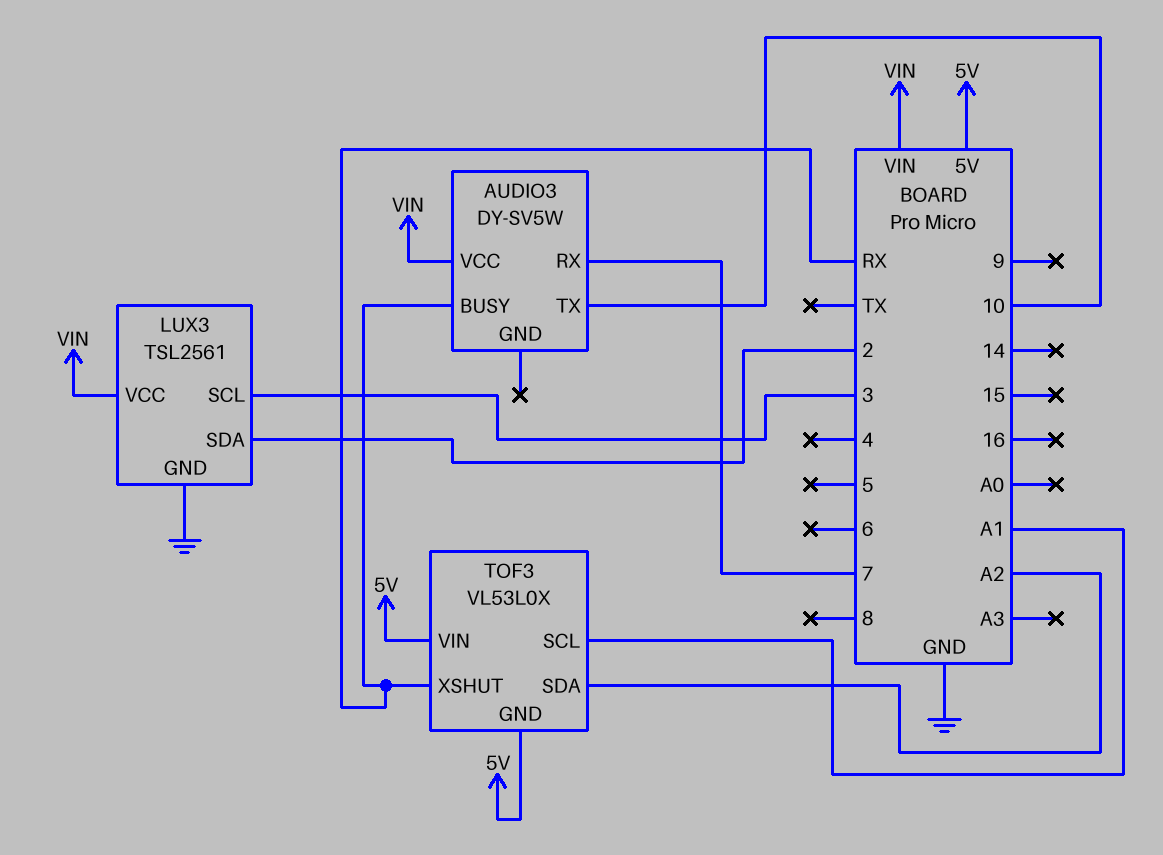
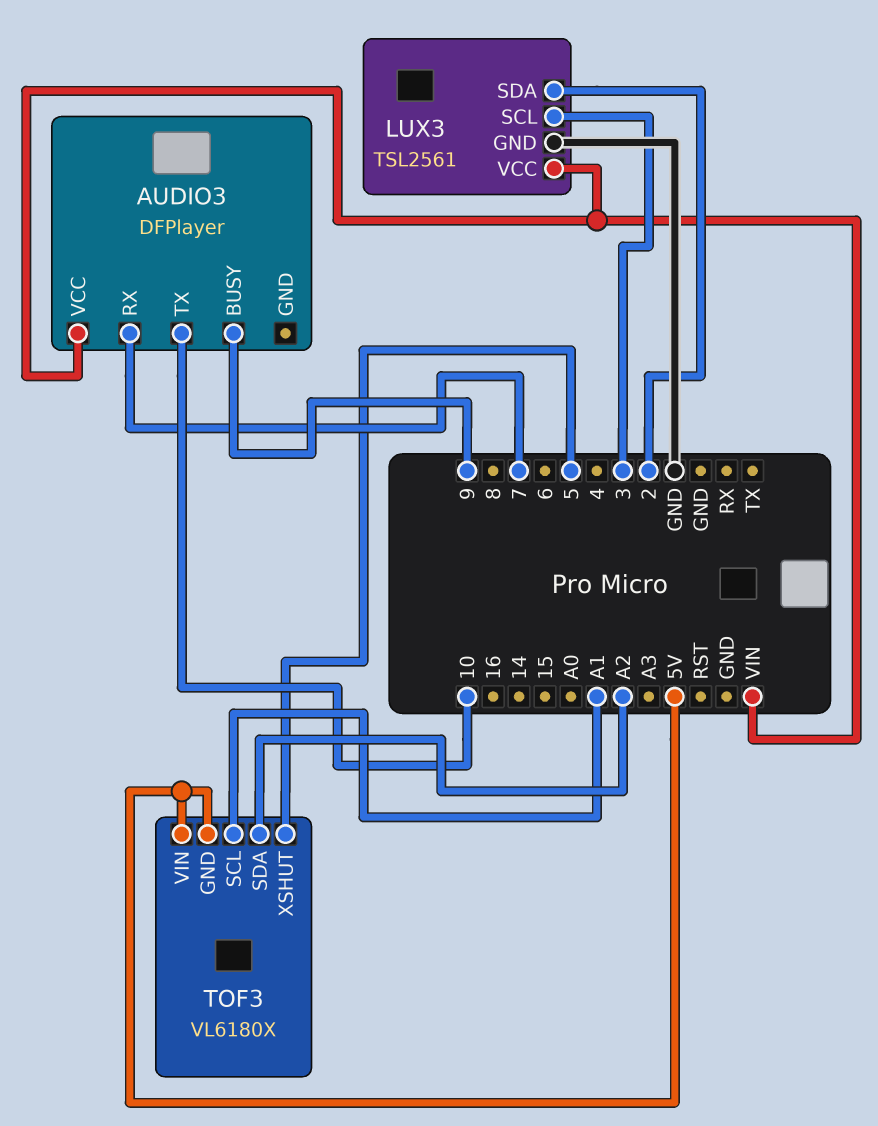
AUDIO3: DY-SV5W -> DFPlayer
AUDIO3 pin BUSY: RX -> 9
TOF3: VL53L0X -> VL6180X
TOF3 pin XSHUT: RX -> 5

